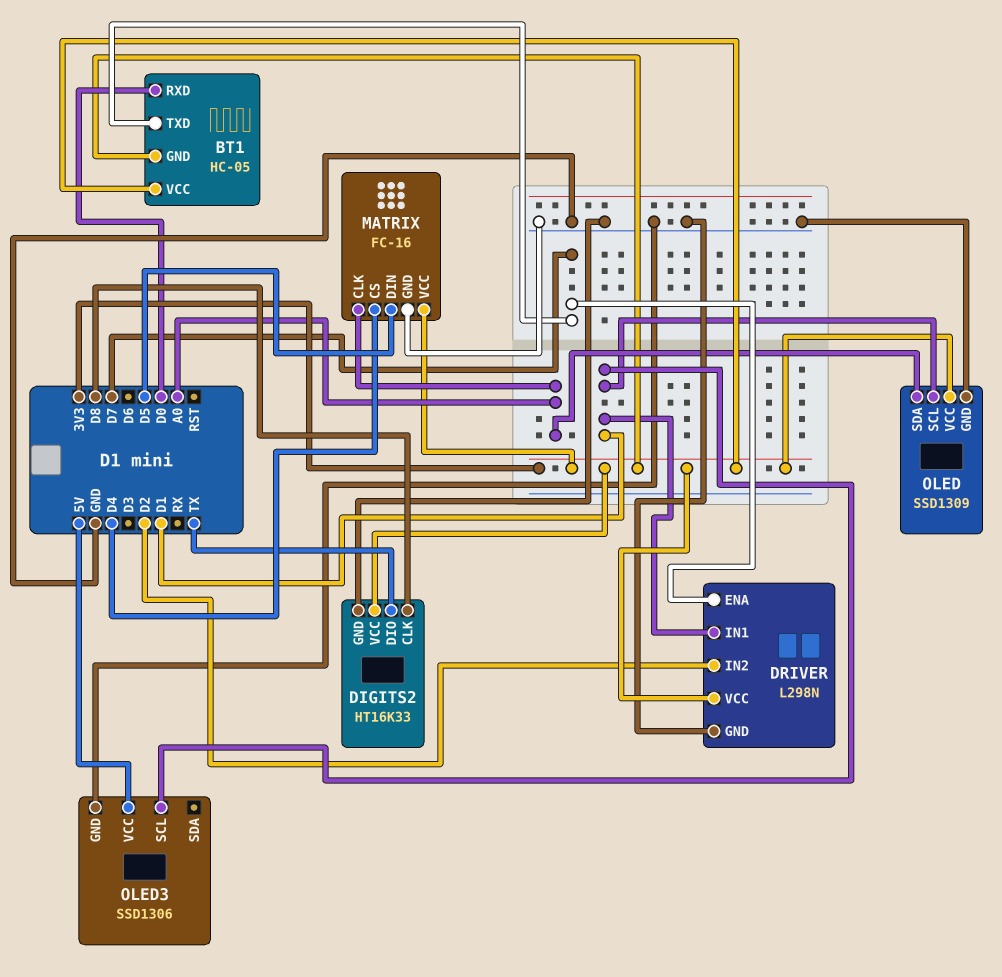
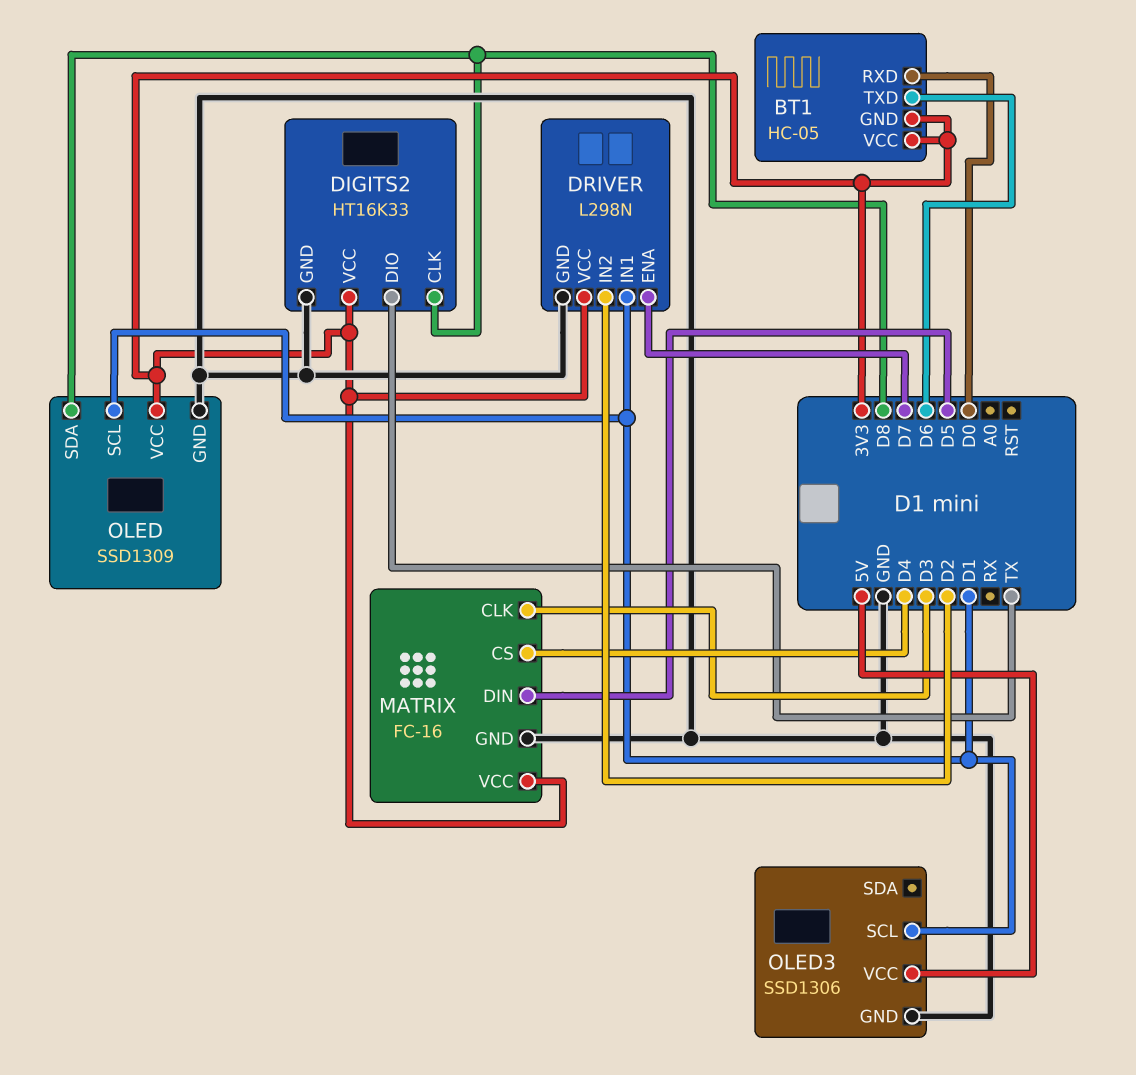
BT1 pin TXD: D7 -> D6
MATRIX pin CLK: A0 -> D3
OLED pin SDA: A0 -> D8

